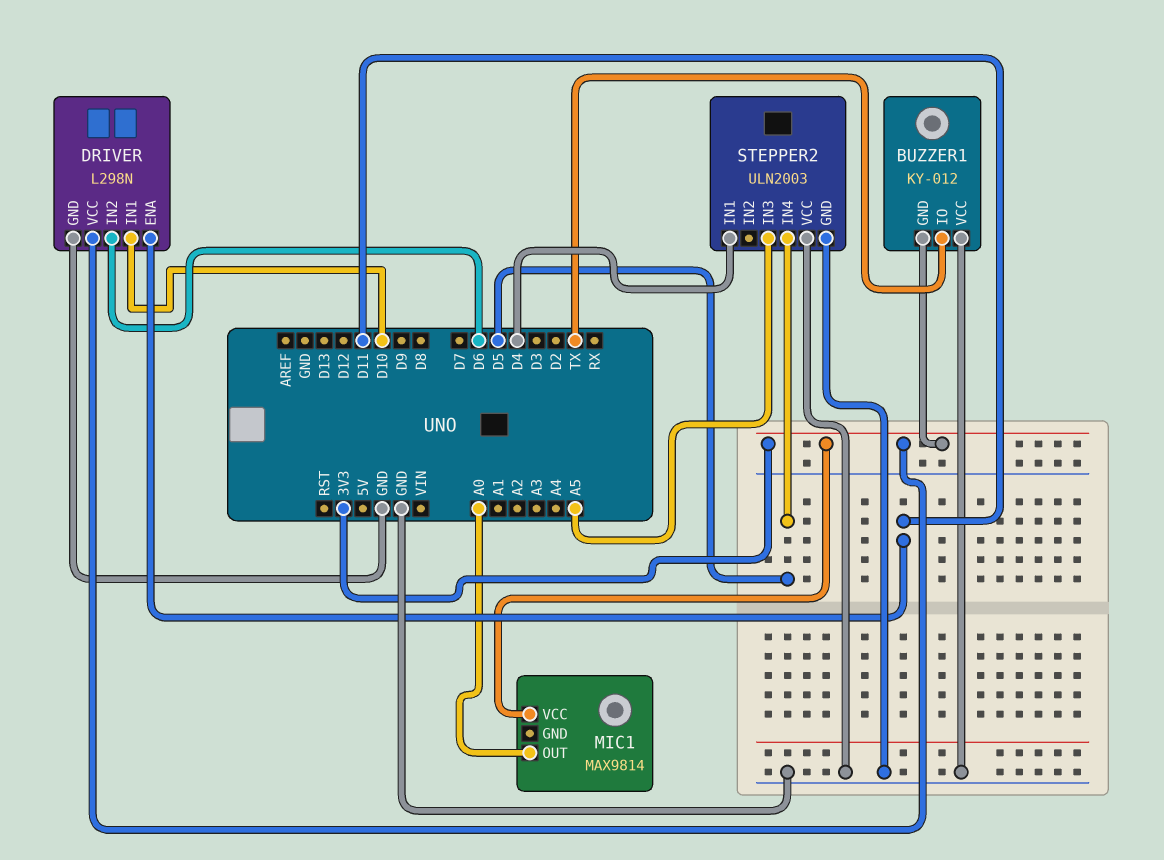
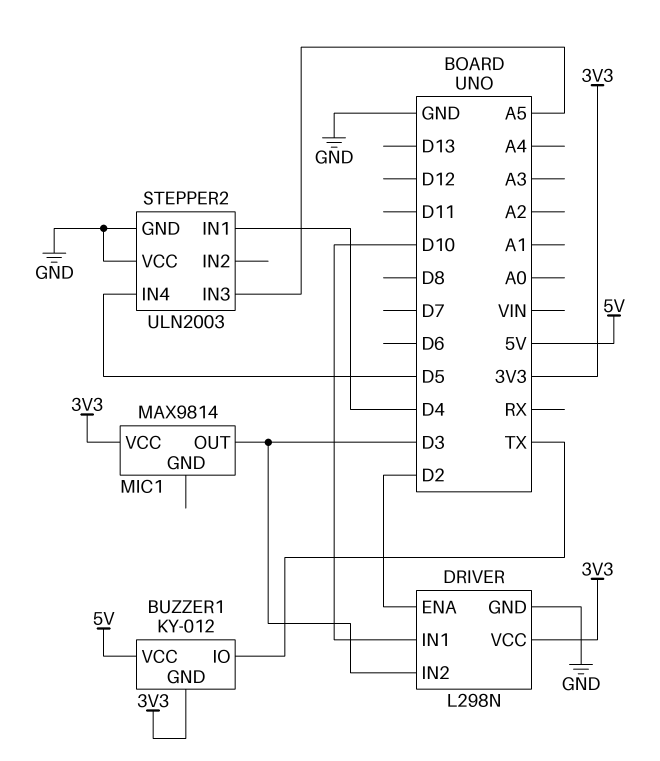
BUZZER1 pin VCC: GND -> 5V
DRIVER pin ENA: D11 -> D2
DRIVER pin IN2: D6 -> D3
MIC1 pin OUT: A0 -> D3

